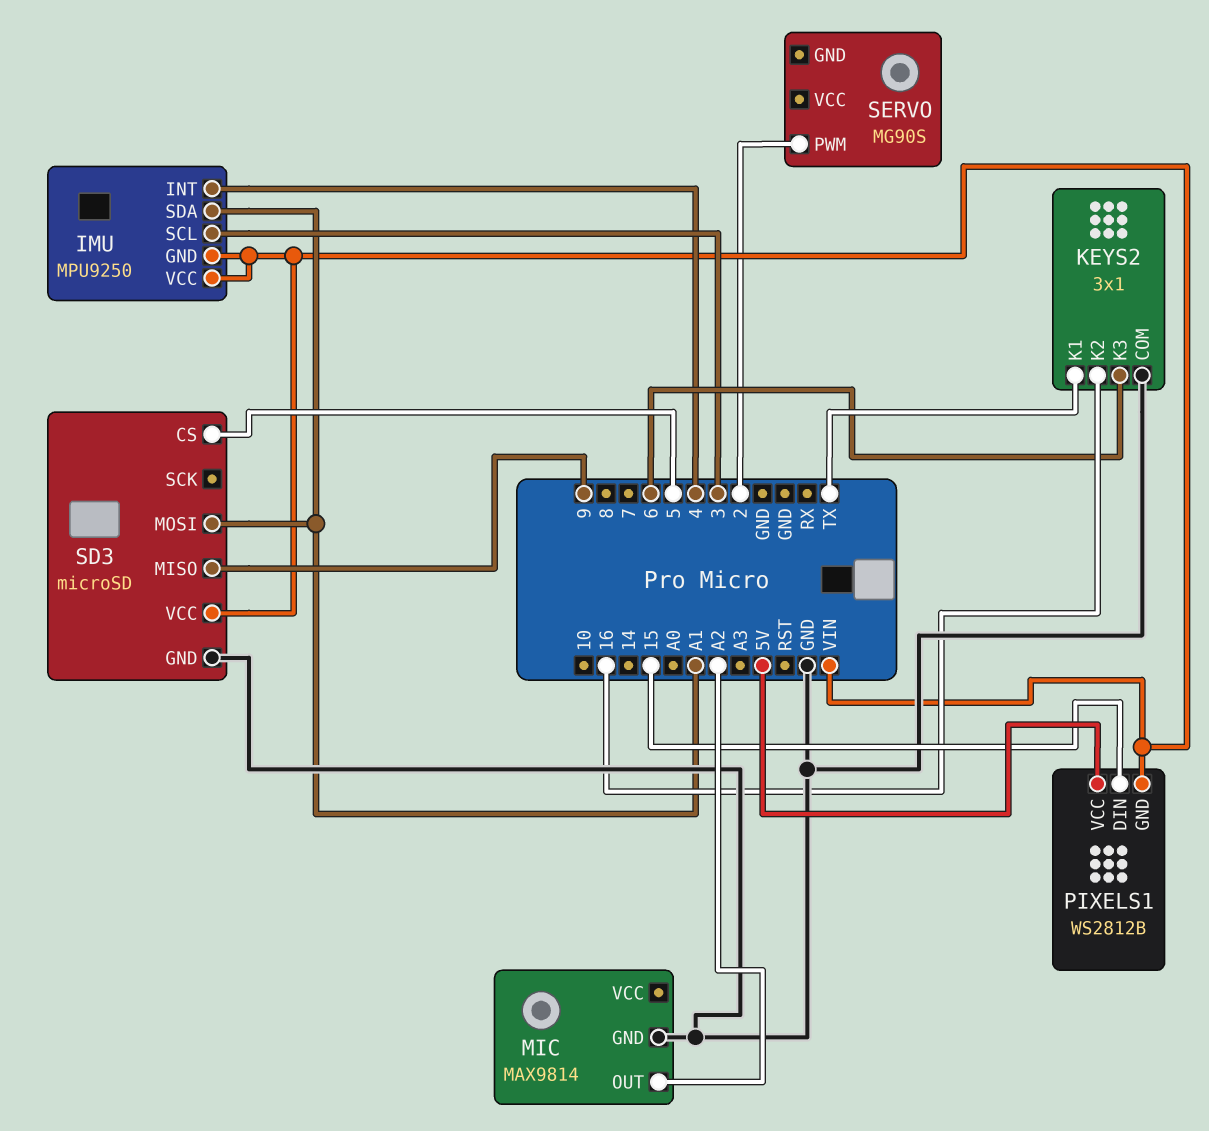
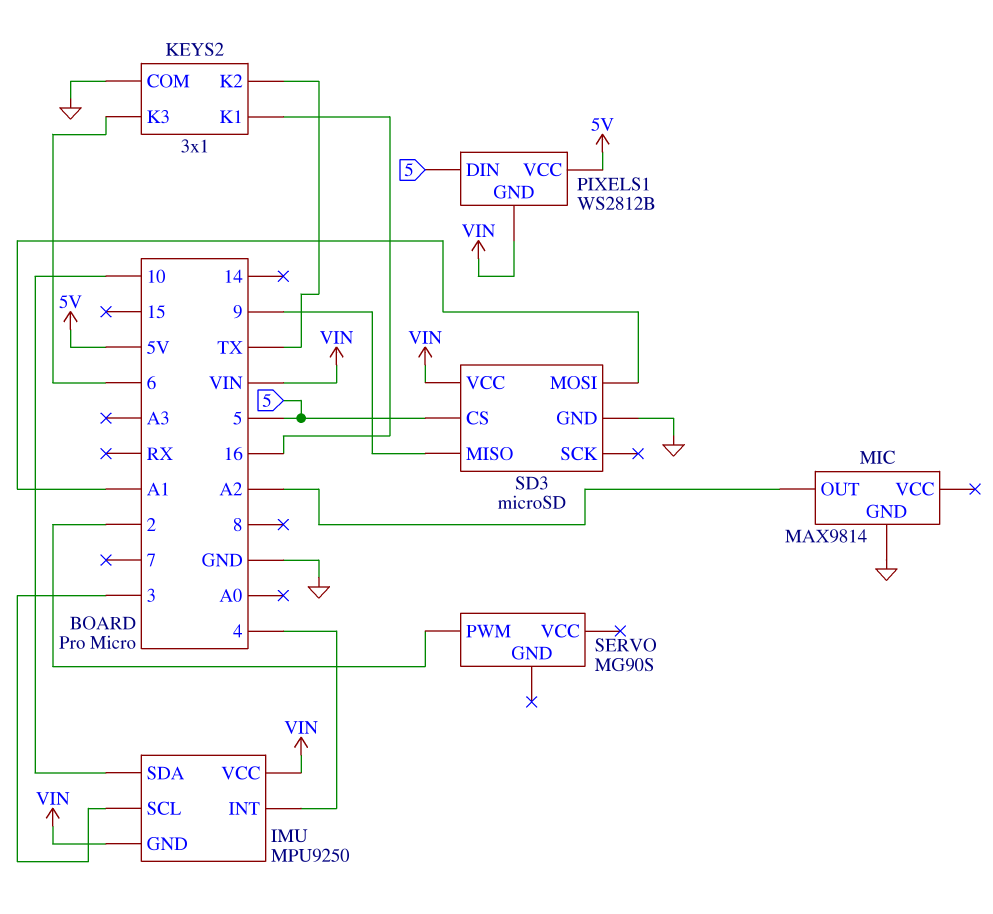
IMU pin SDA: A1 -> 10
KEYS2 pin K1: TX -> 16
KEYS2 pin K2: 16 -> TX
PIXELS1 pin DIN: 15 -> 5

